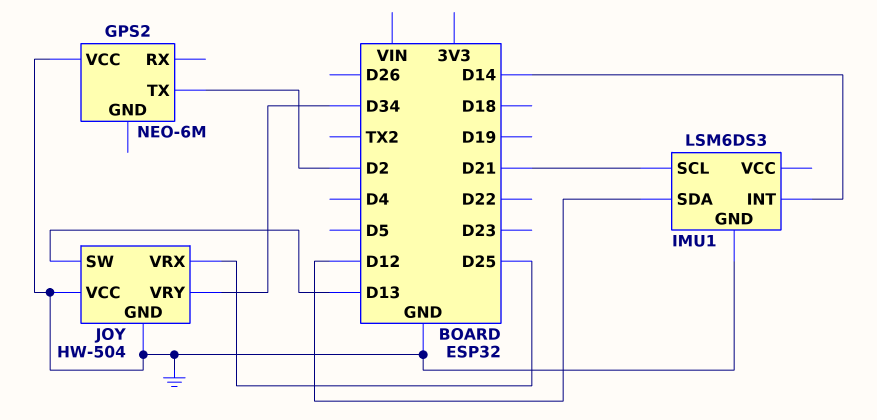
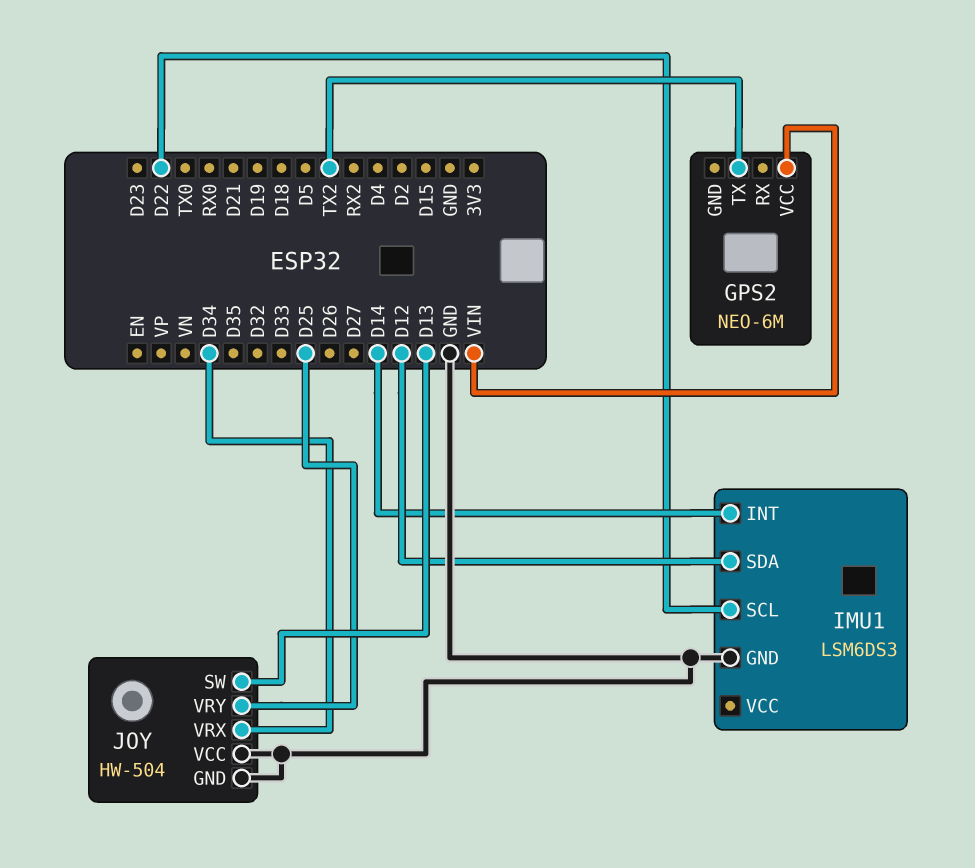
GPS2 pin TX: D2 -> TX2
GPS2 pin VCC: GND -> VIN
IMU1 pin SCL: D21 -> D22
JOY pin VRX: D25 -> D34
JOY pin VRY: D34 -> D25

